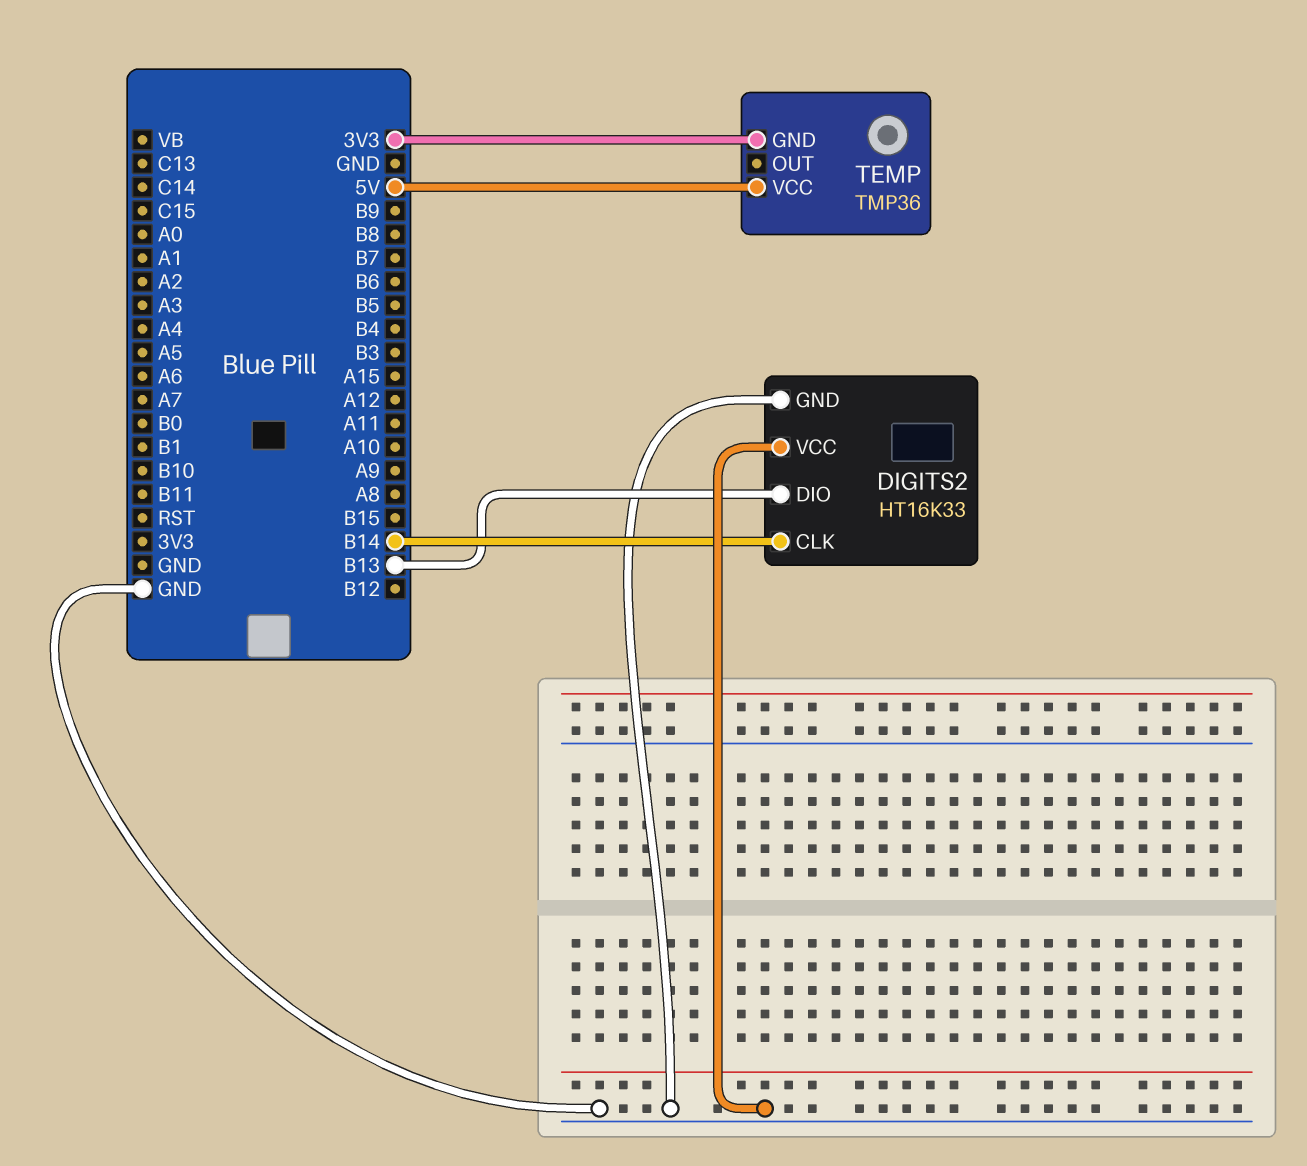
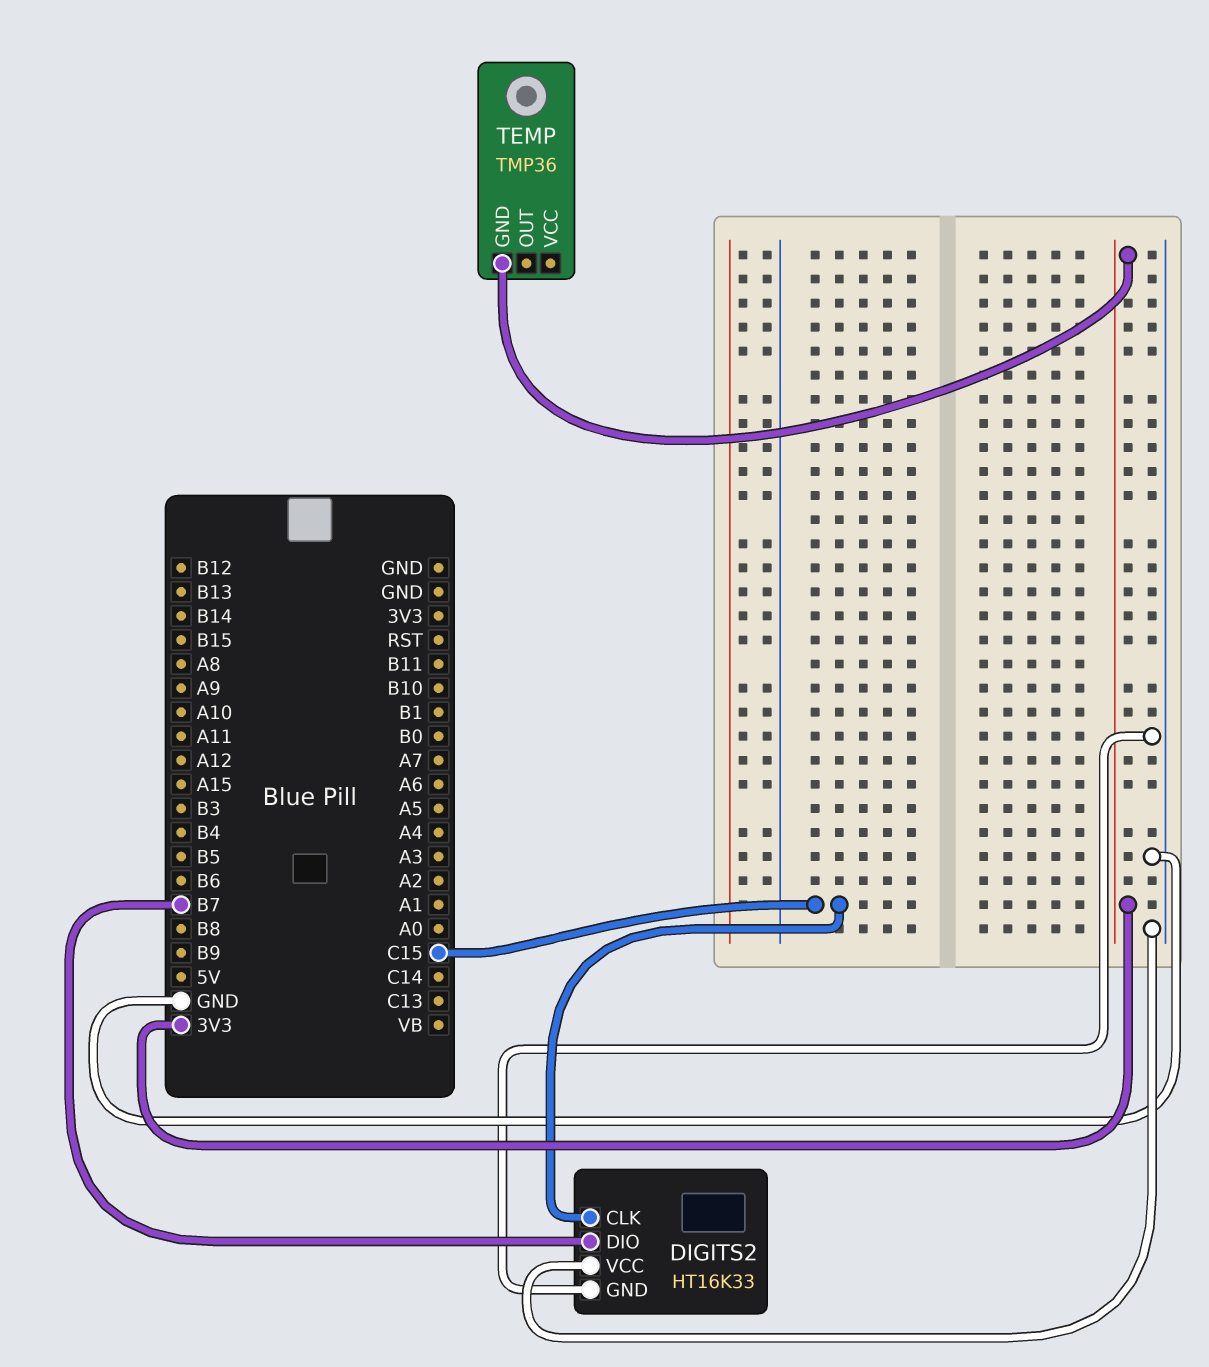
DIGITS2 pin CLK: B14 -> C15
DIGITS2 pin DIO: B13 -> B7
TEMP pin VCC: 5V -> none

